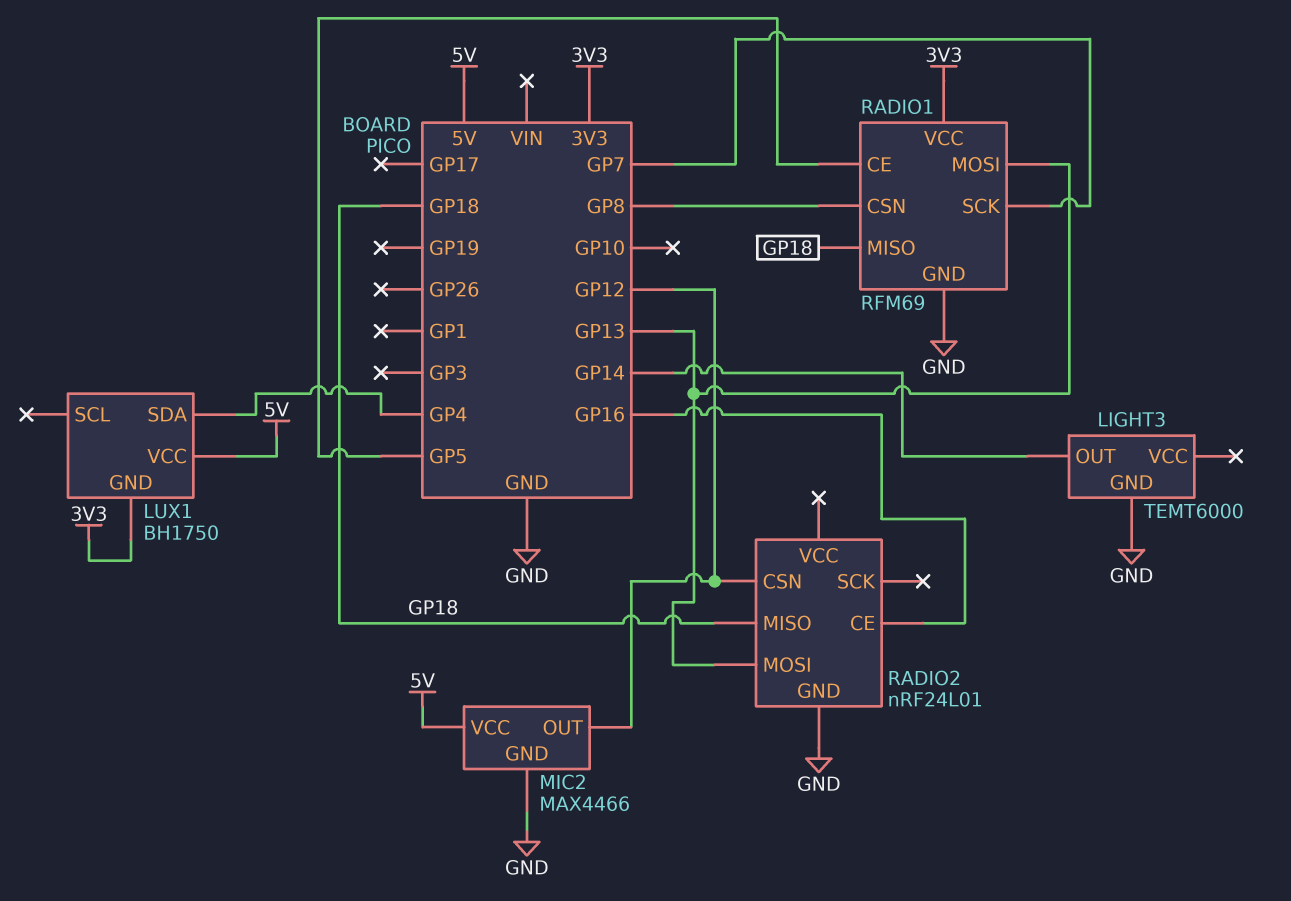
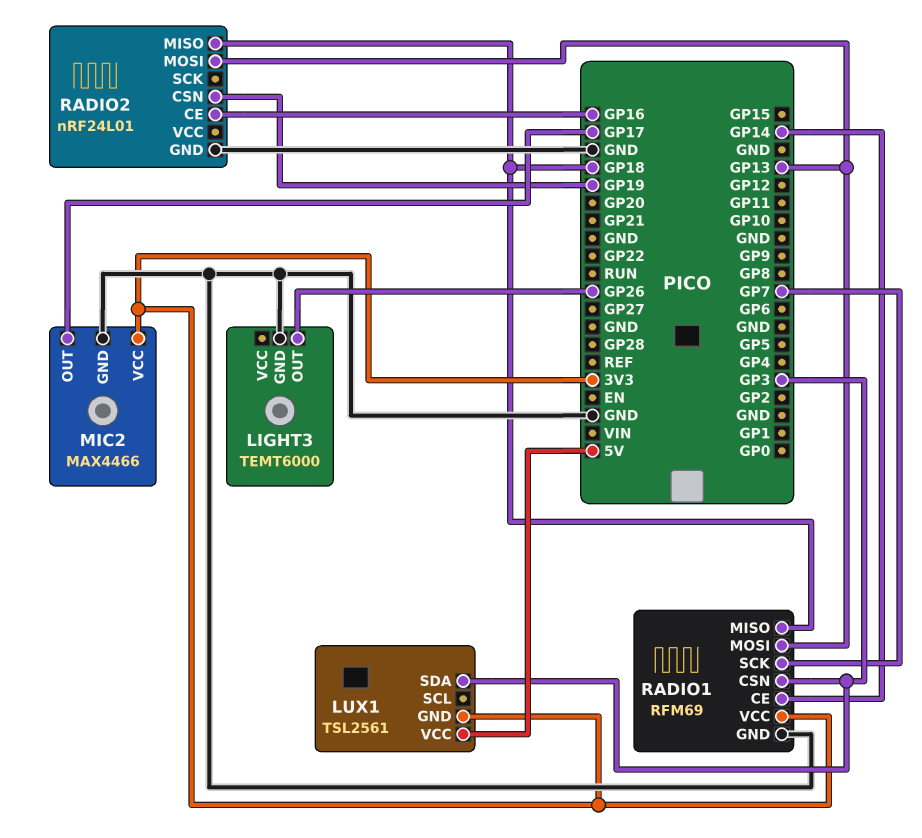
LIGHT3 pin OUT: GP14 -> GP26
LUX1: BH1750 -> TSL2561
LUX1 pin SDA: GP4 -> GP3
MIC2 pin OUT: GP12 -> GP17
MIC2 pin VCC: 5V -> 3V3
RADIO1 pin CE: GP5 -> GP14
RADIO1 pin CSN: GP8 -> GP3
RADIO2 pin CSN: GP12 -> GP19

